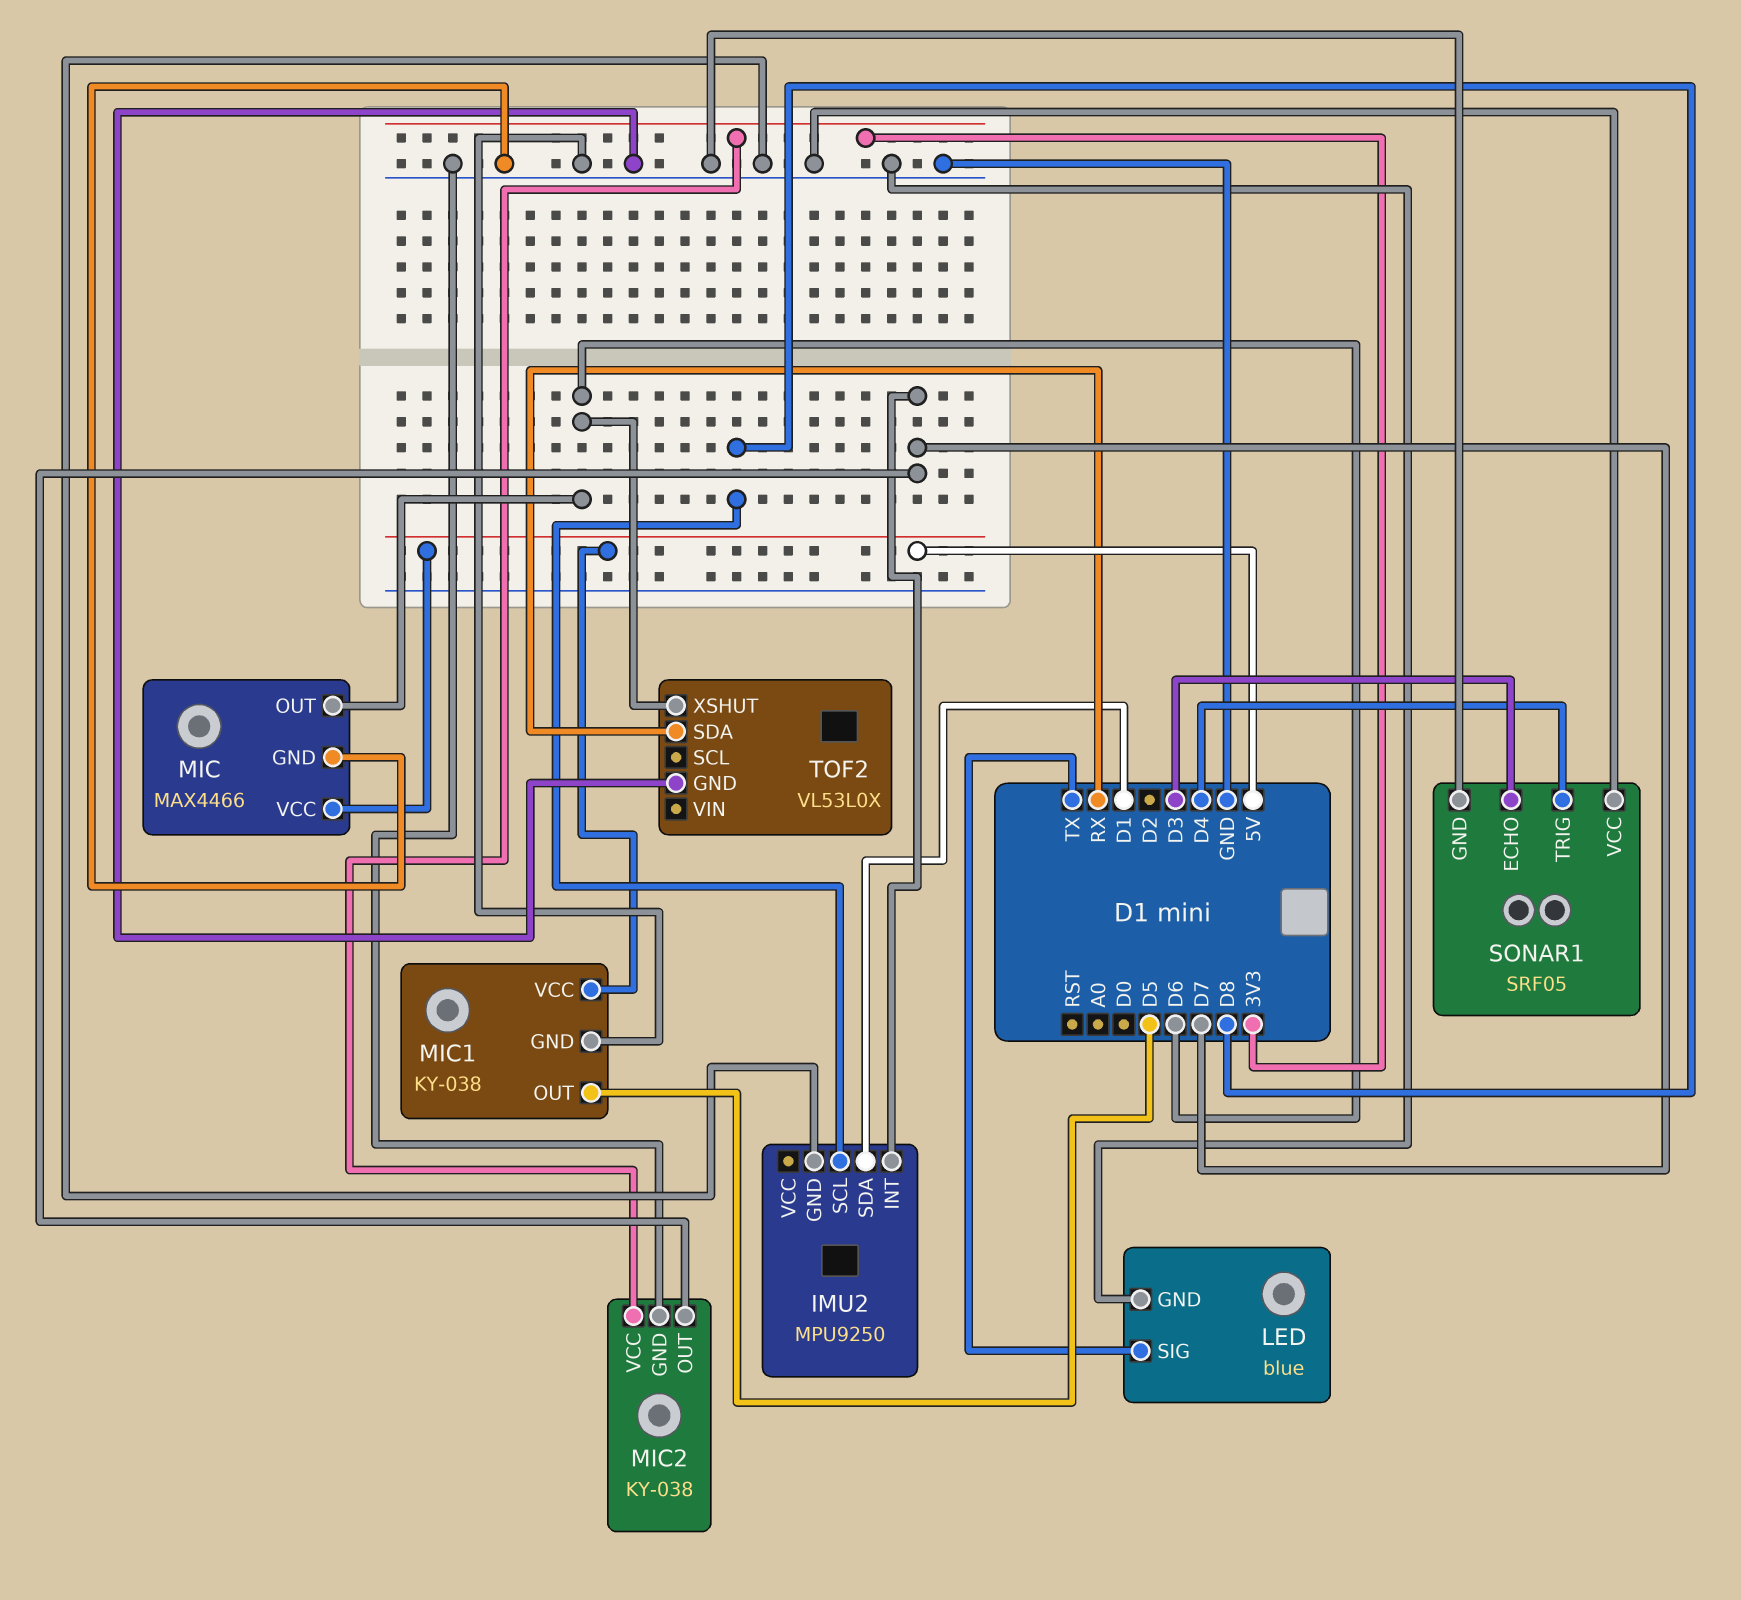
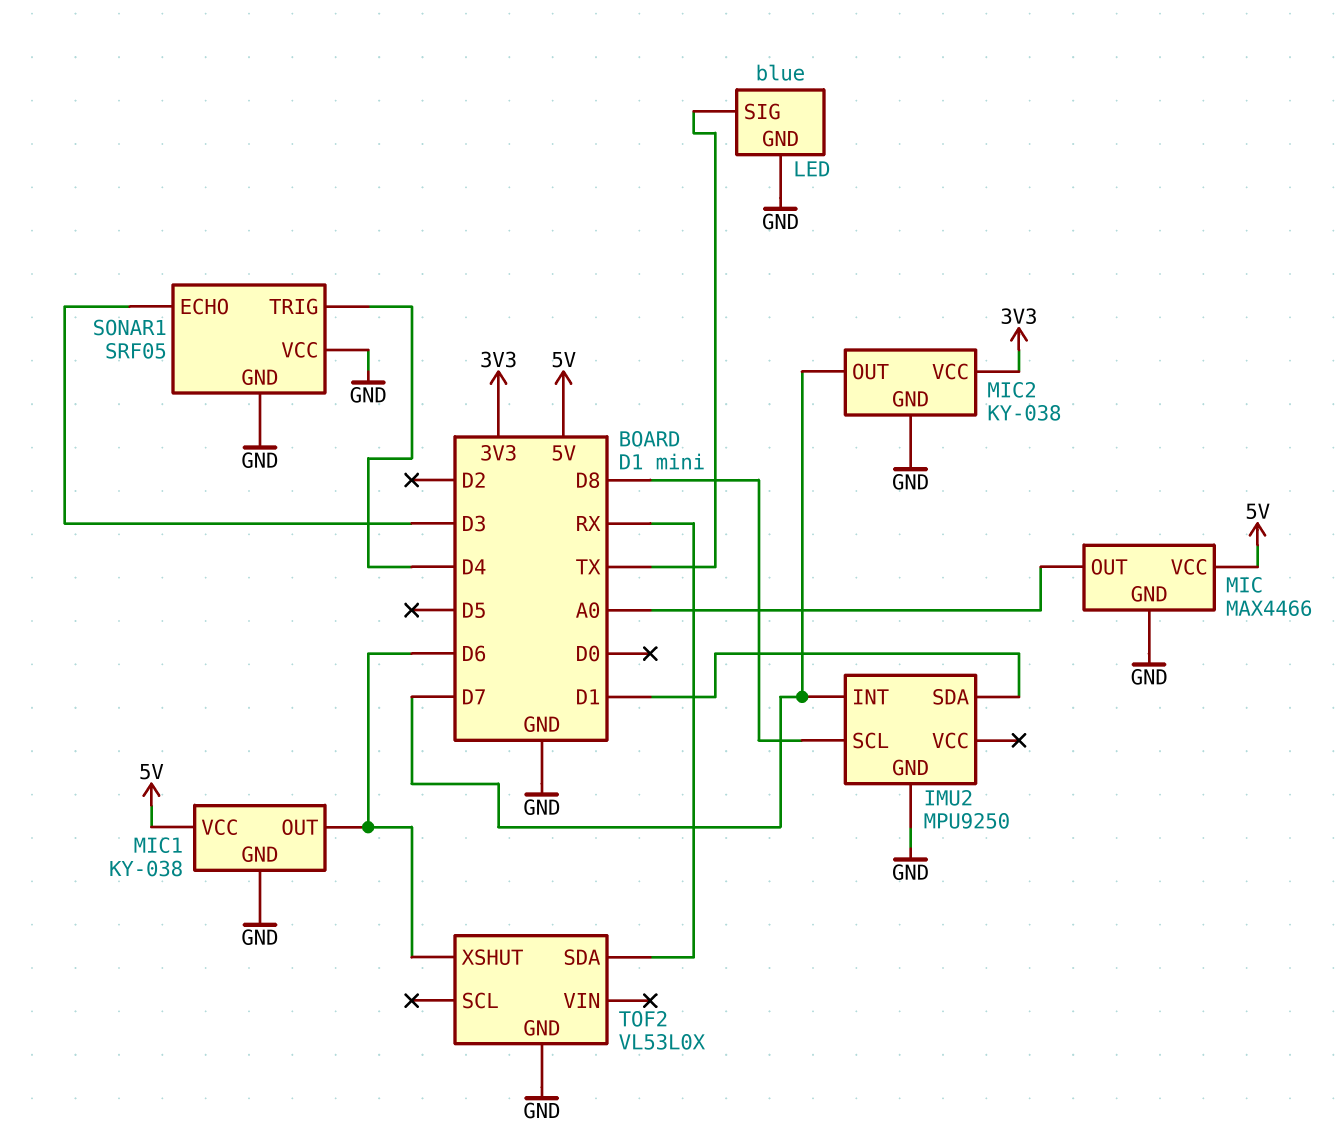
MIC pin OUT: D6 -> A0
MIC1 pin OUT: D5 -> D6

